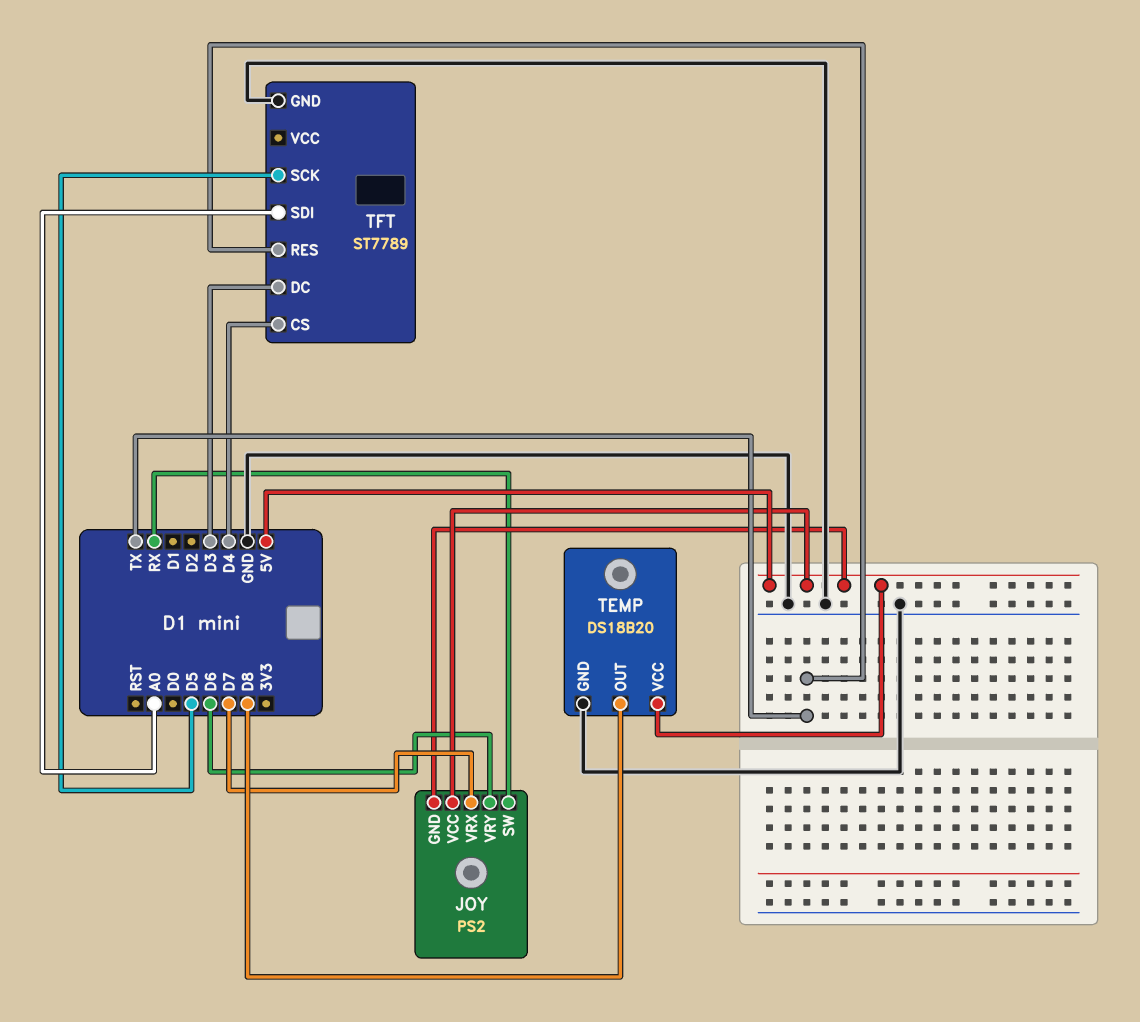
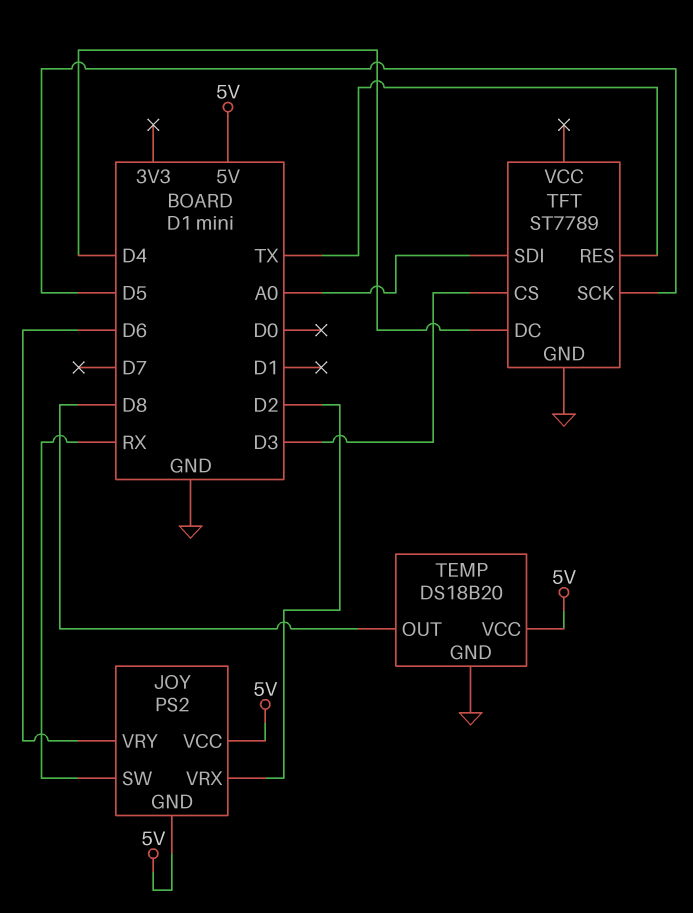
JOY pin VRX: D7 -> D2
TFT pin CS: D4 -> D3
TFT pin DC: D3 -> D4

